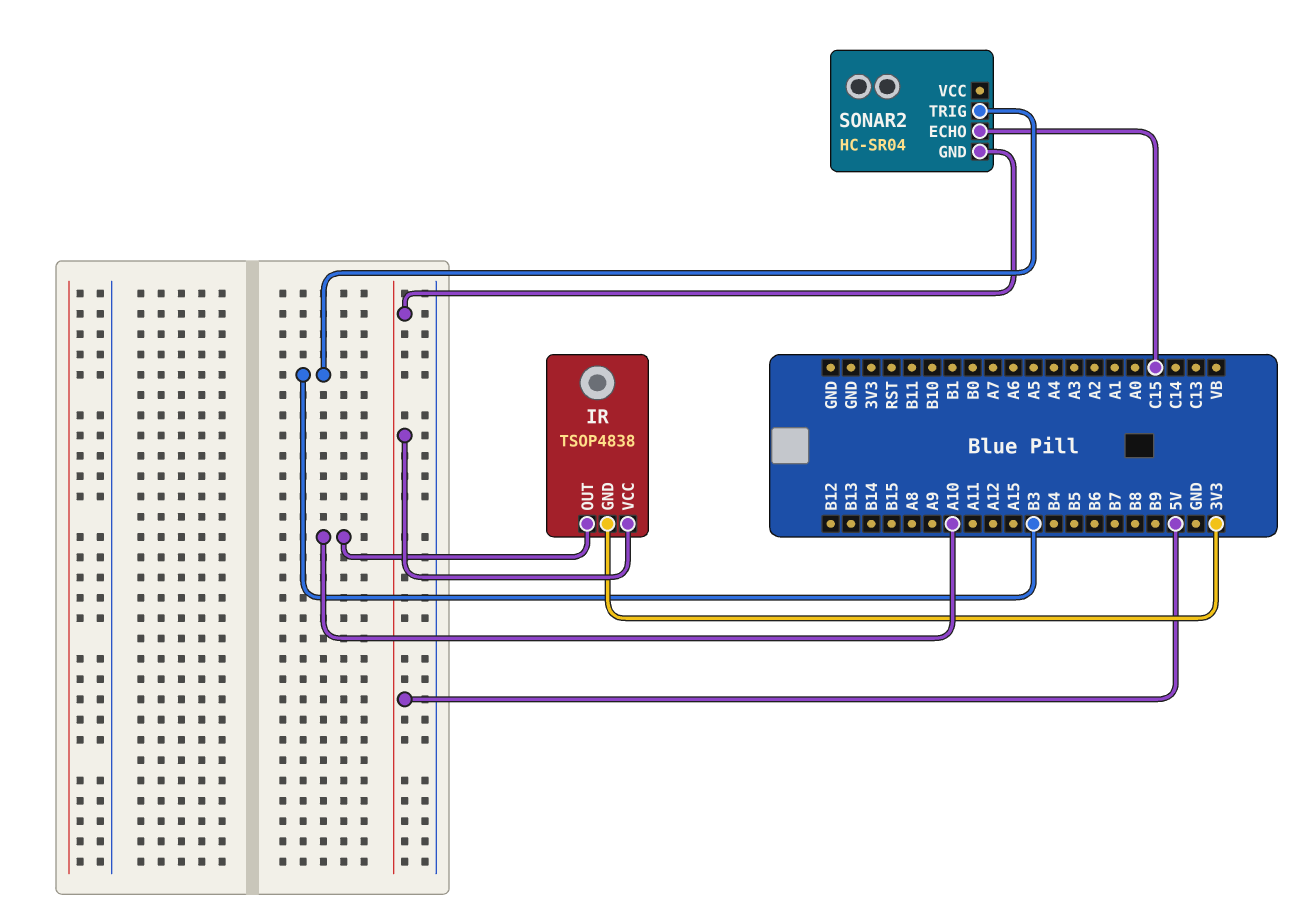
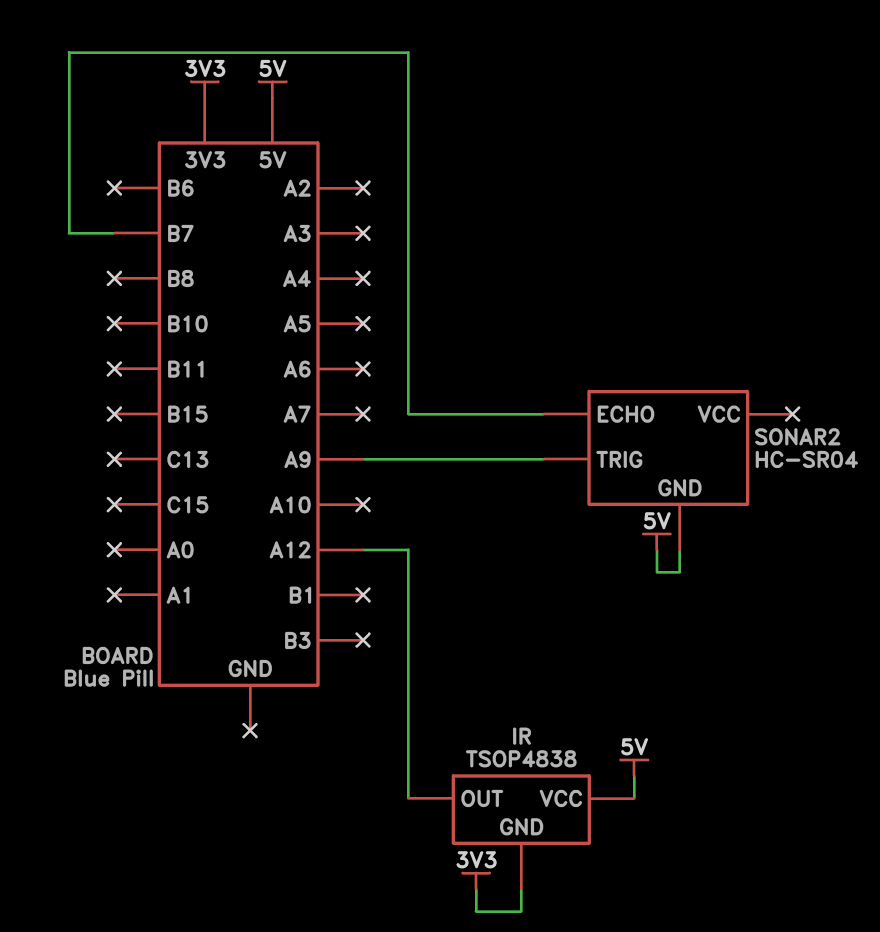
IR pin OUT: A10 -> A12
SONAR2 pin ECHO: C15 -> B7
SONAR2 pin TRIG: B3 -> A9

